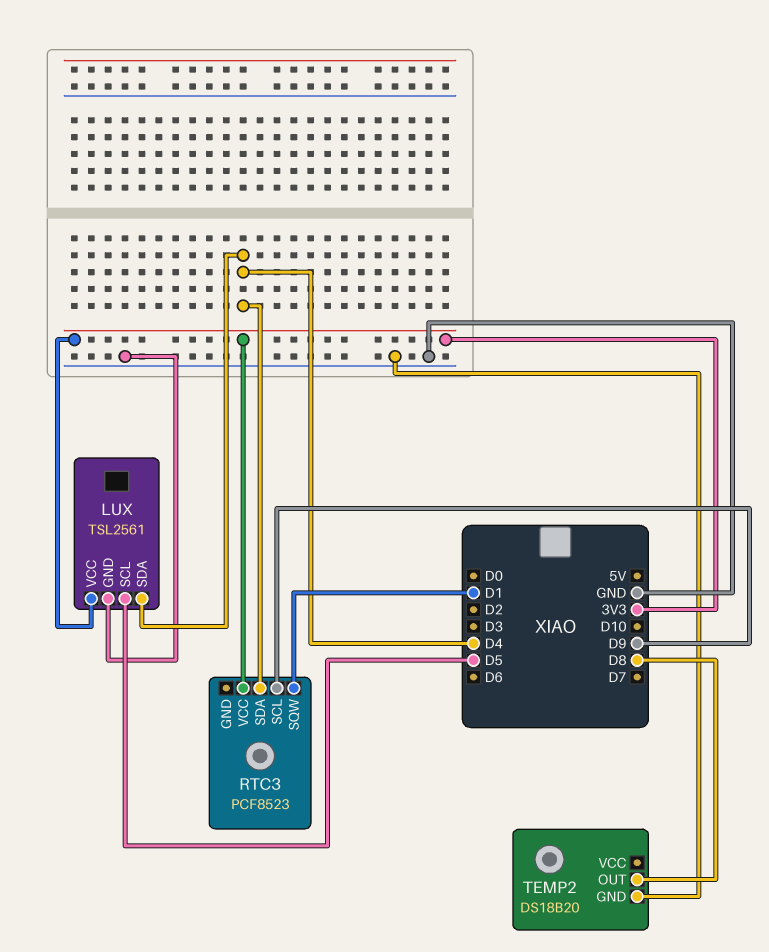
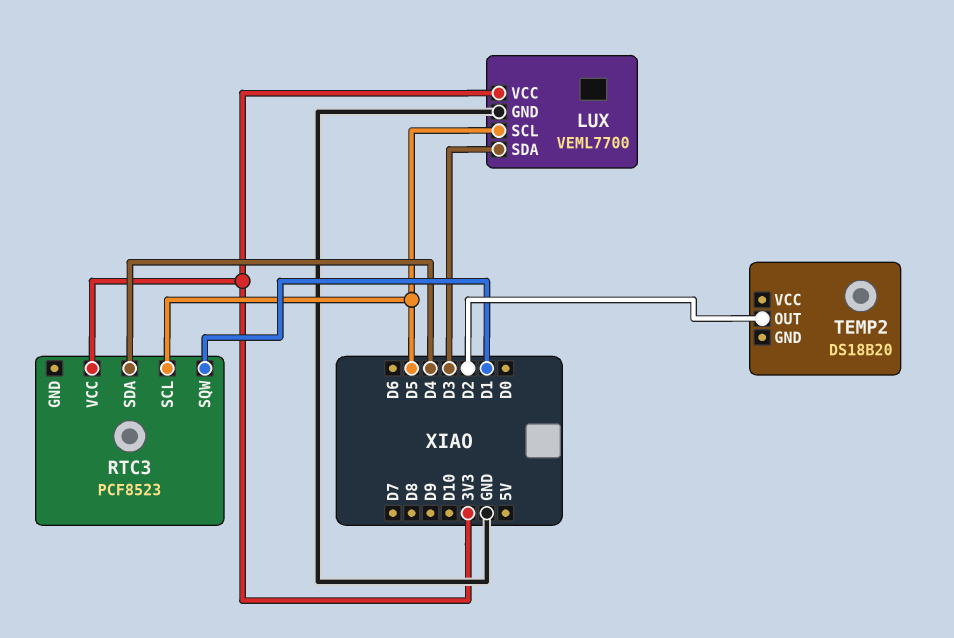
LUX: TSL2561 -> VEML7700
LUX pin SDA: D4 -> D3
RTC3 pin SCL: D9 -> D5
TEMP2 pin GND: GND -> none
TEMP2 pin OUT: D8 -> D2

